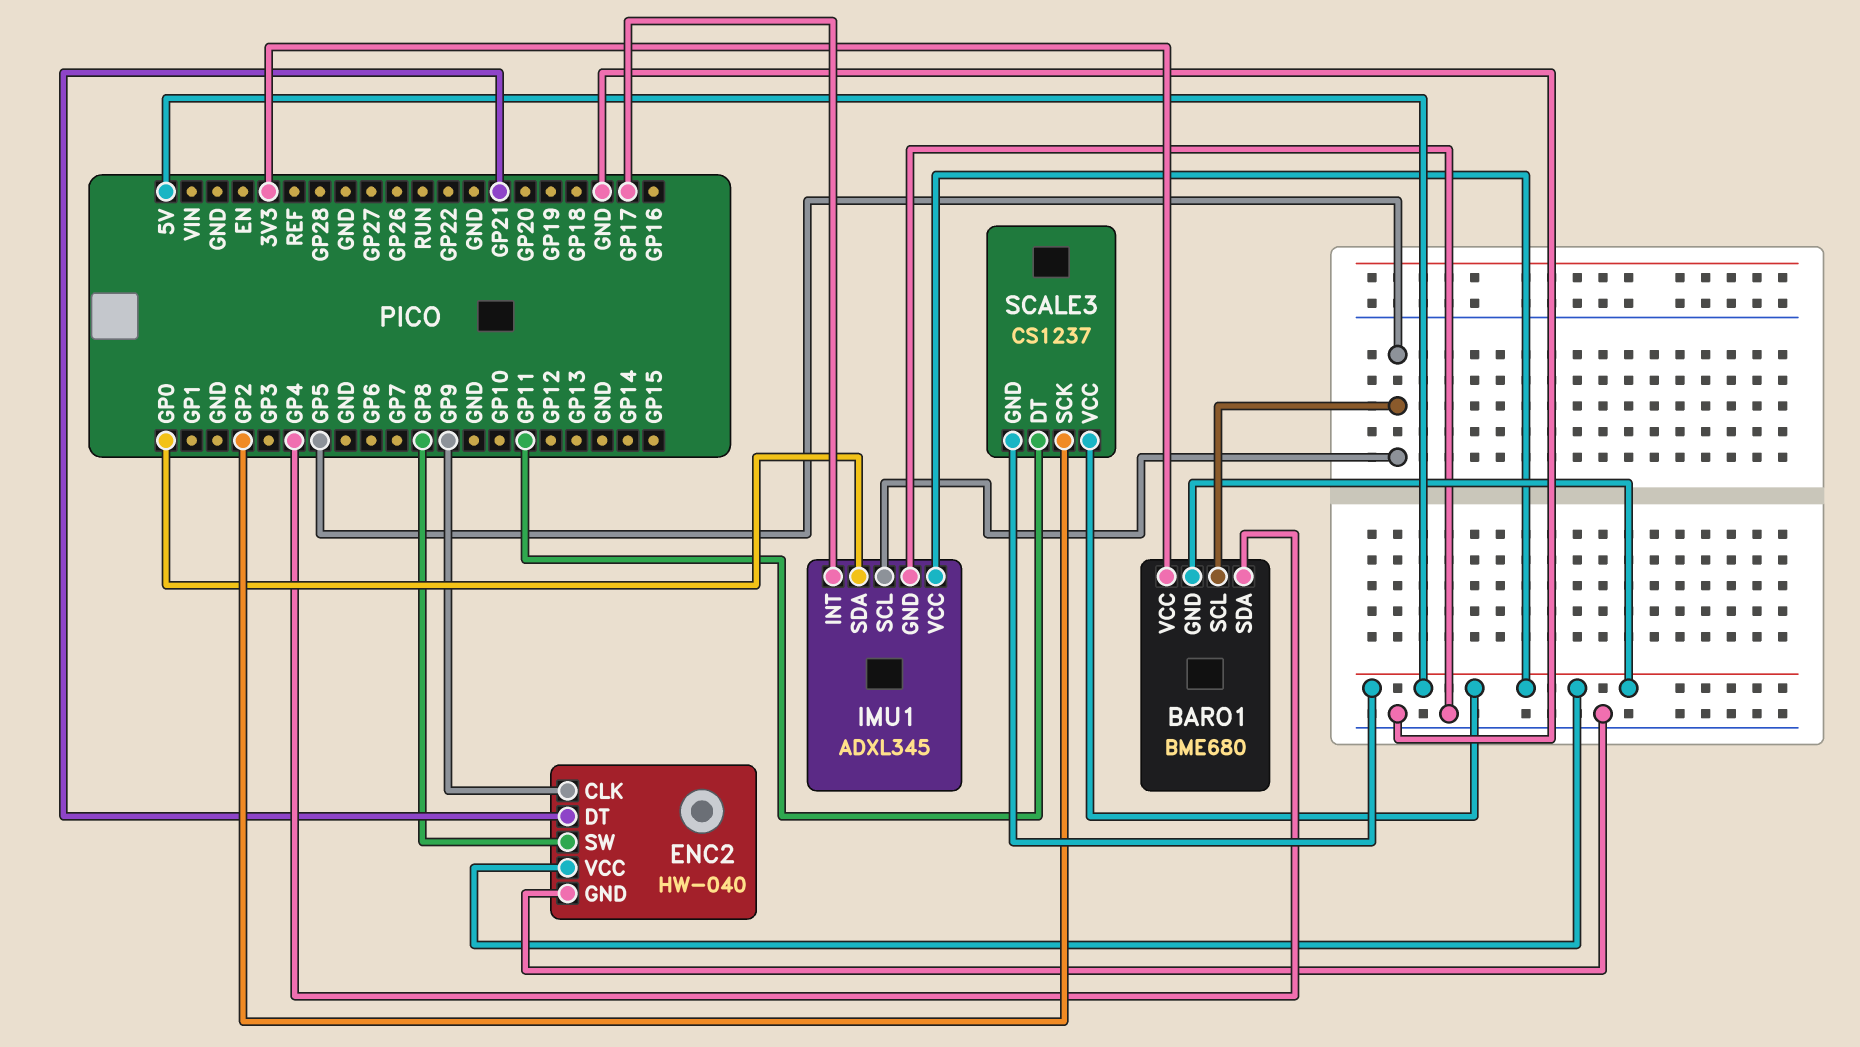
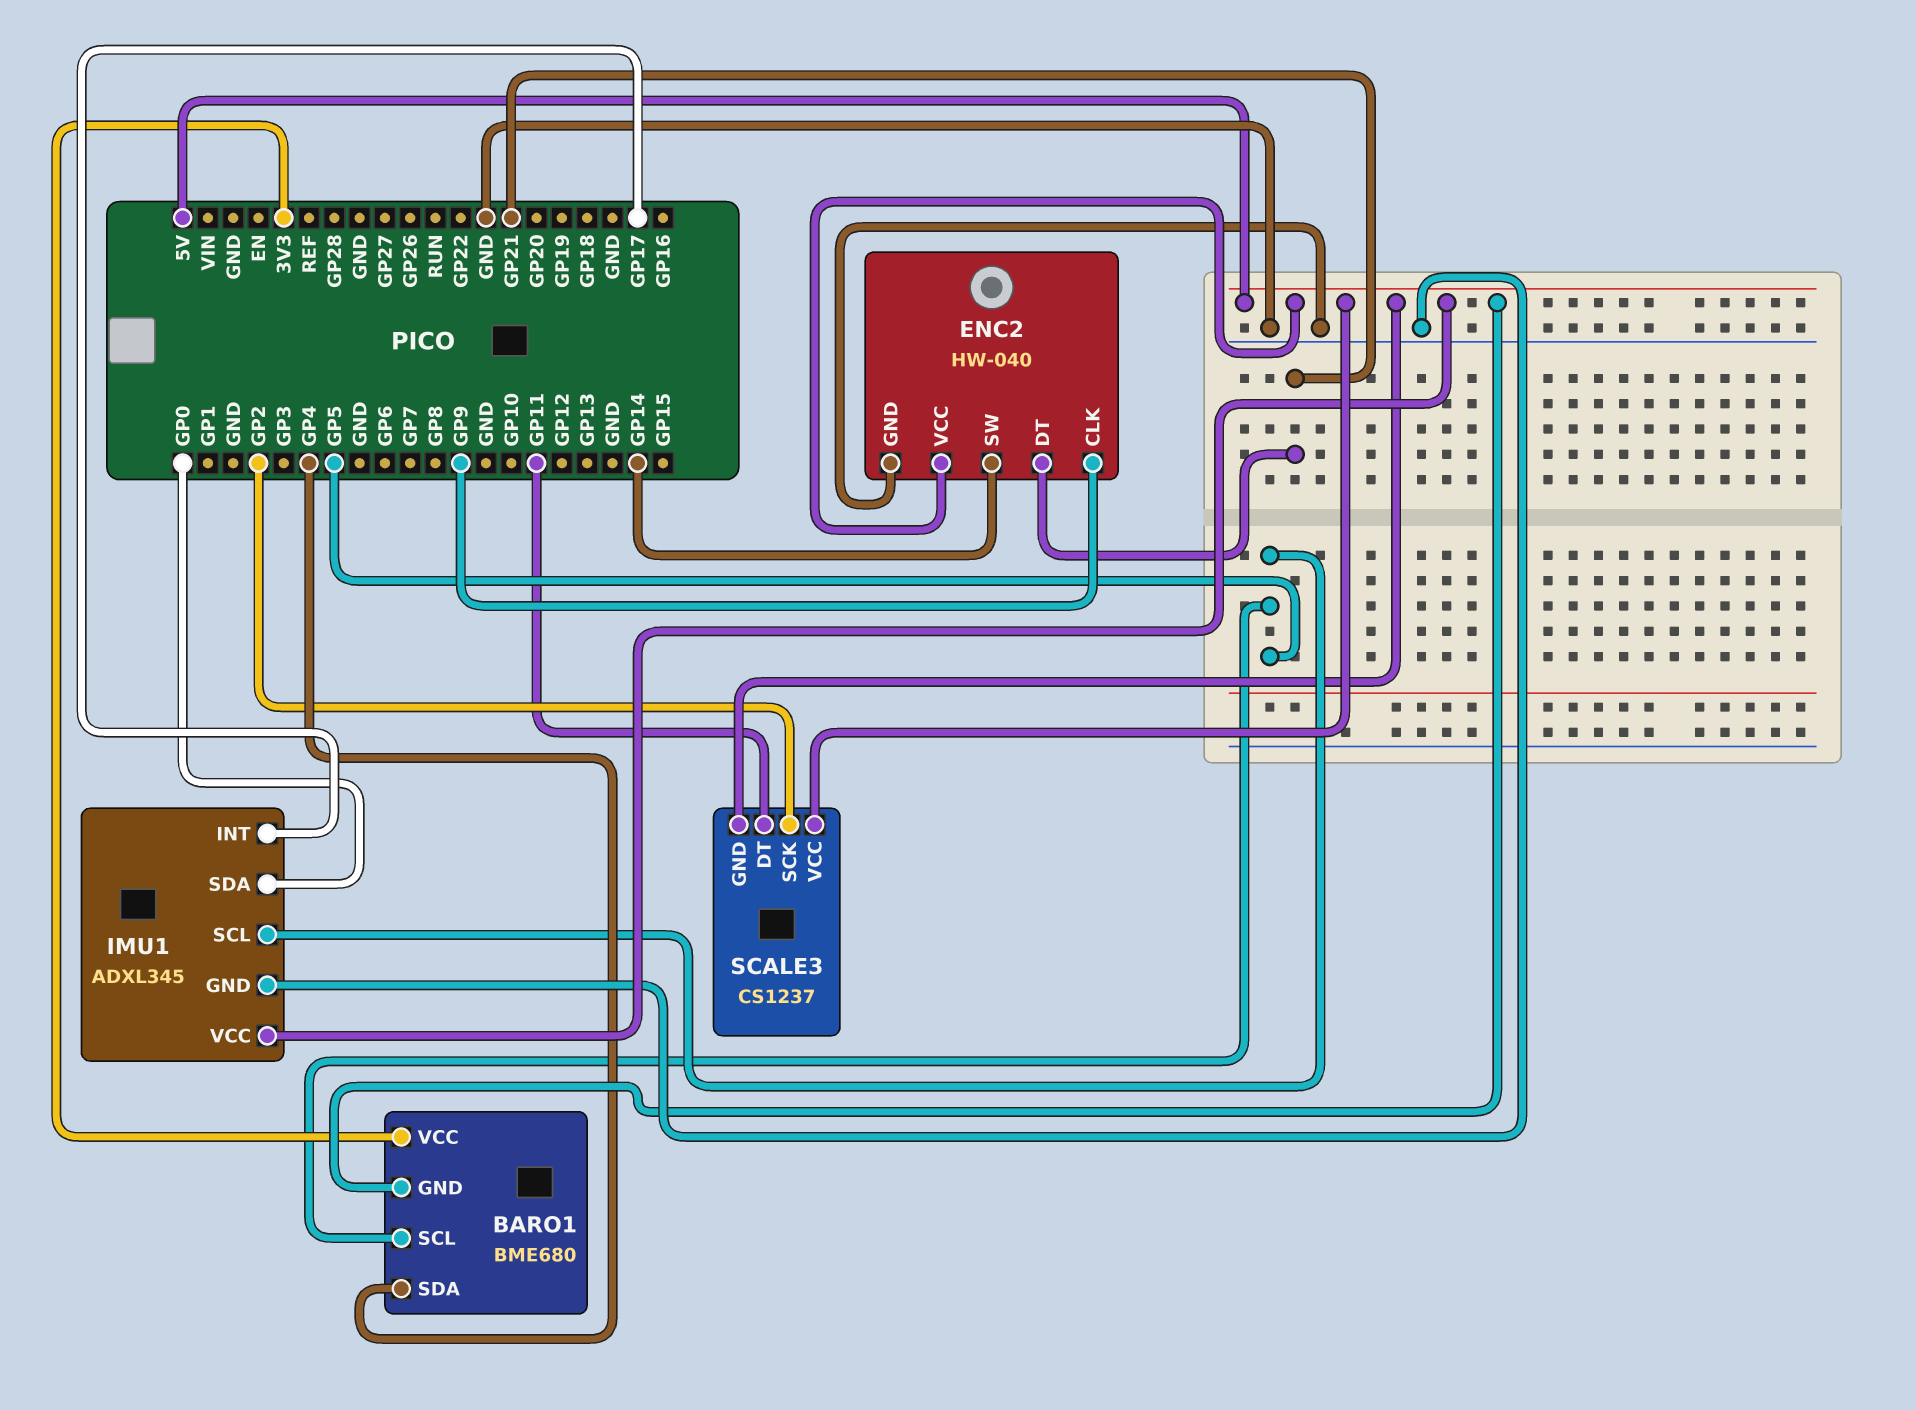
ENC2 pin SW: GP8 -> GP14

